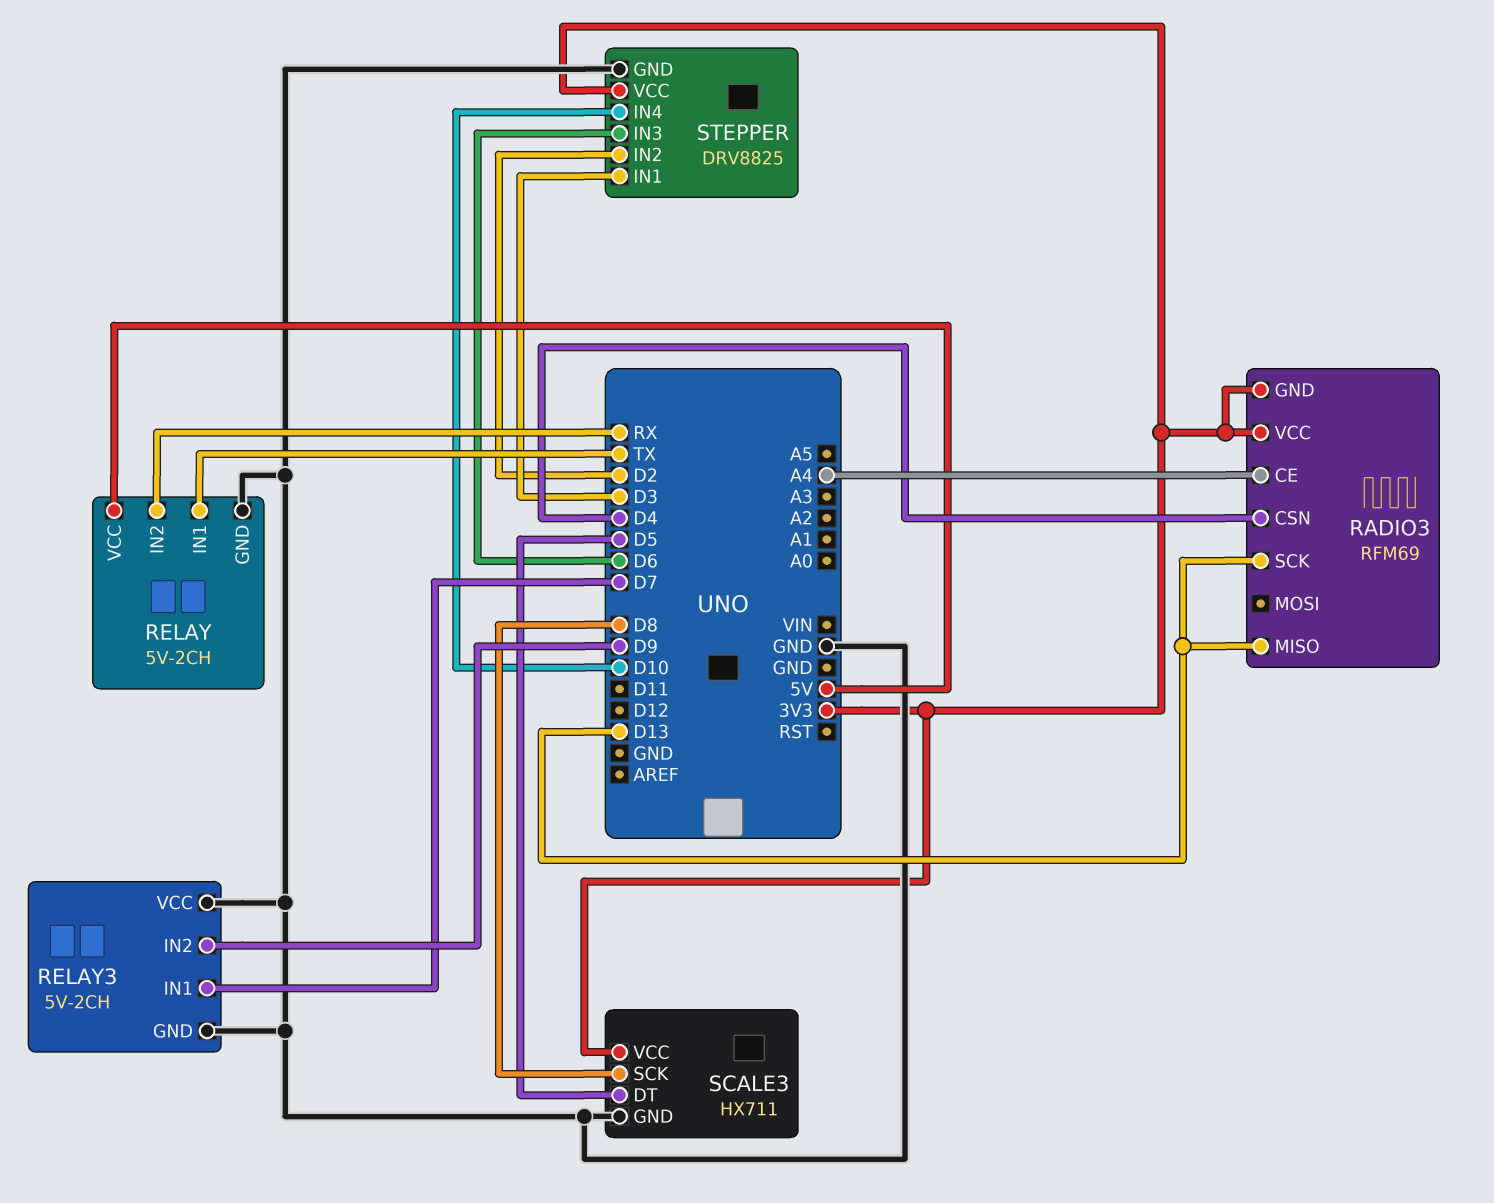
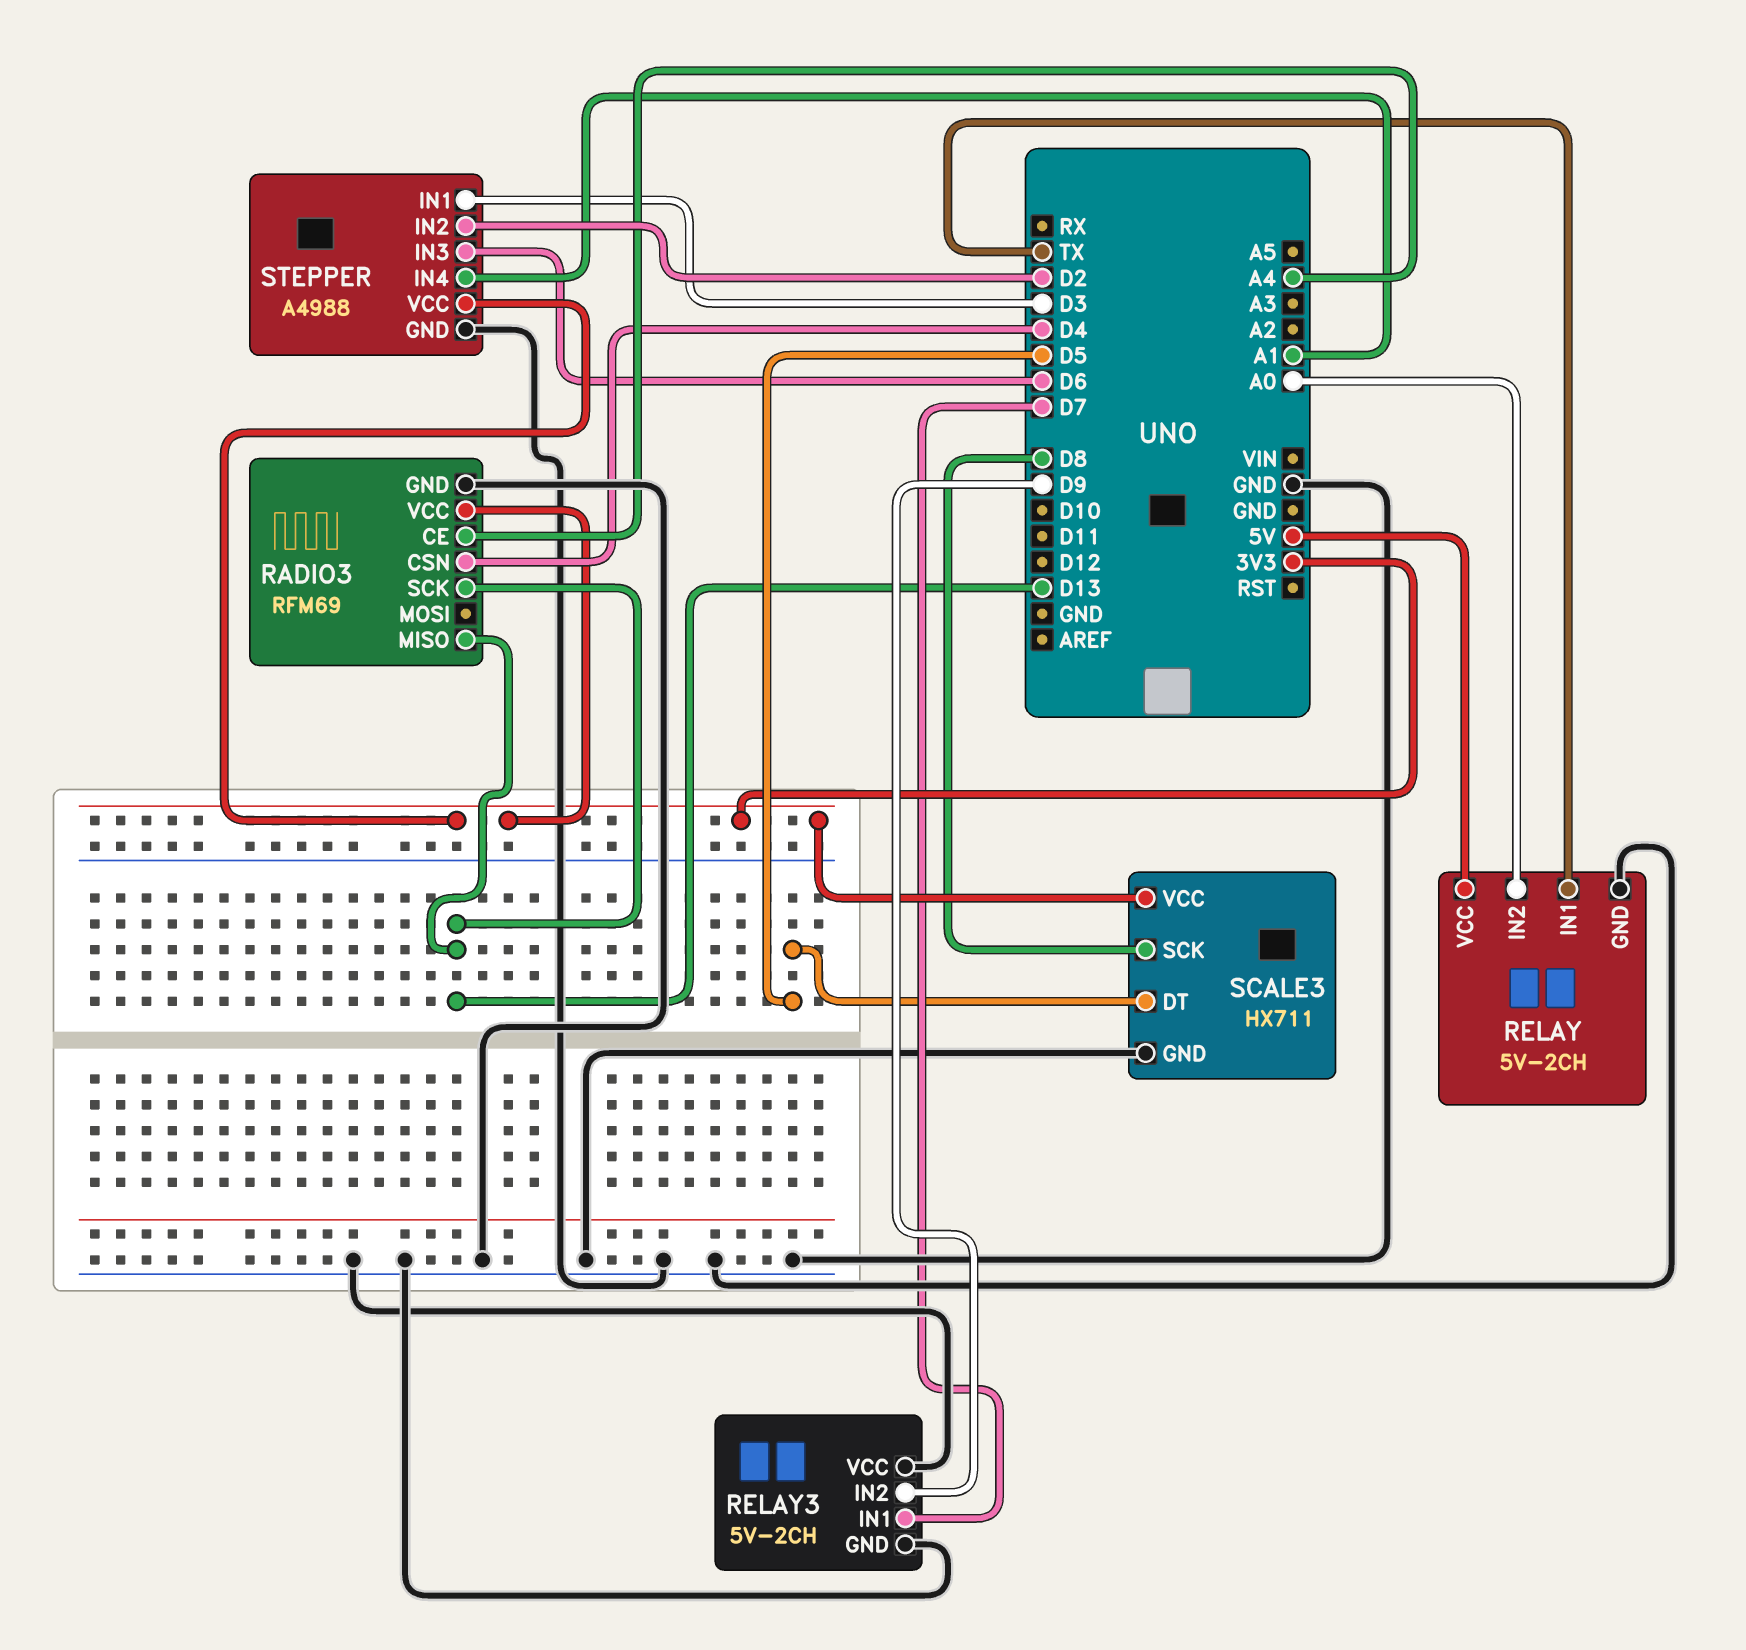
RADIO3 pin GND: 3V3 -> GND
RELAY pin IN2: RX -> A0
STEPPER: DRV8825 -> A4988
STEPPER pin IN4: D10 -> A1

